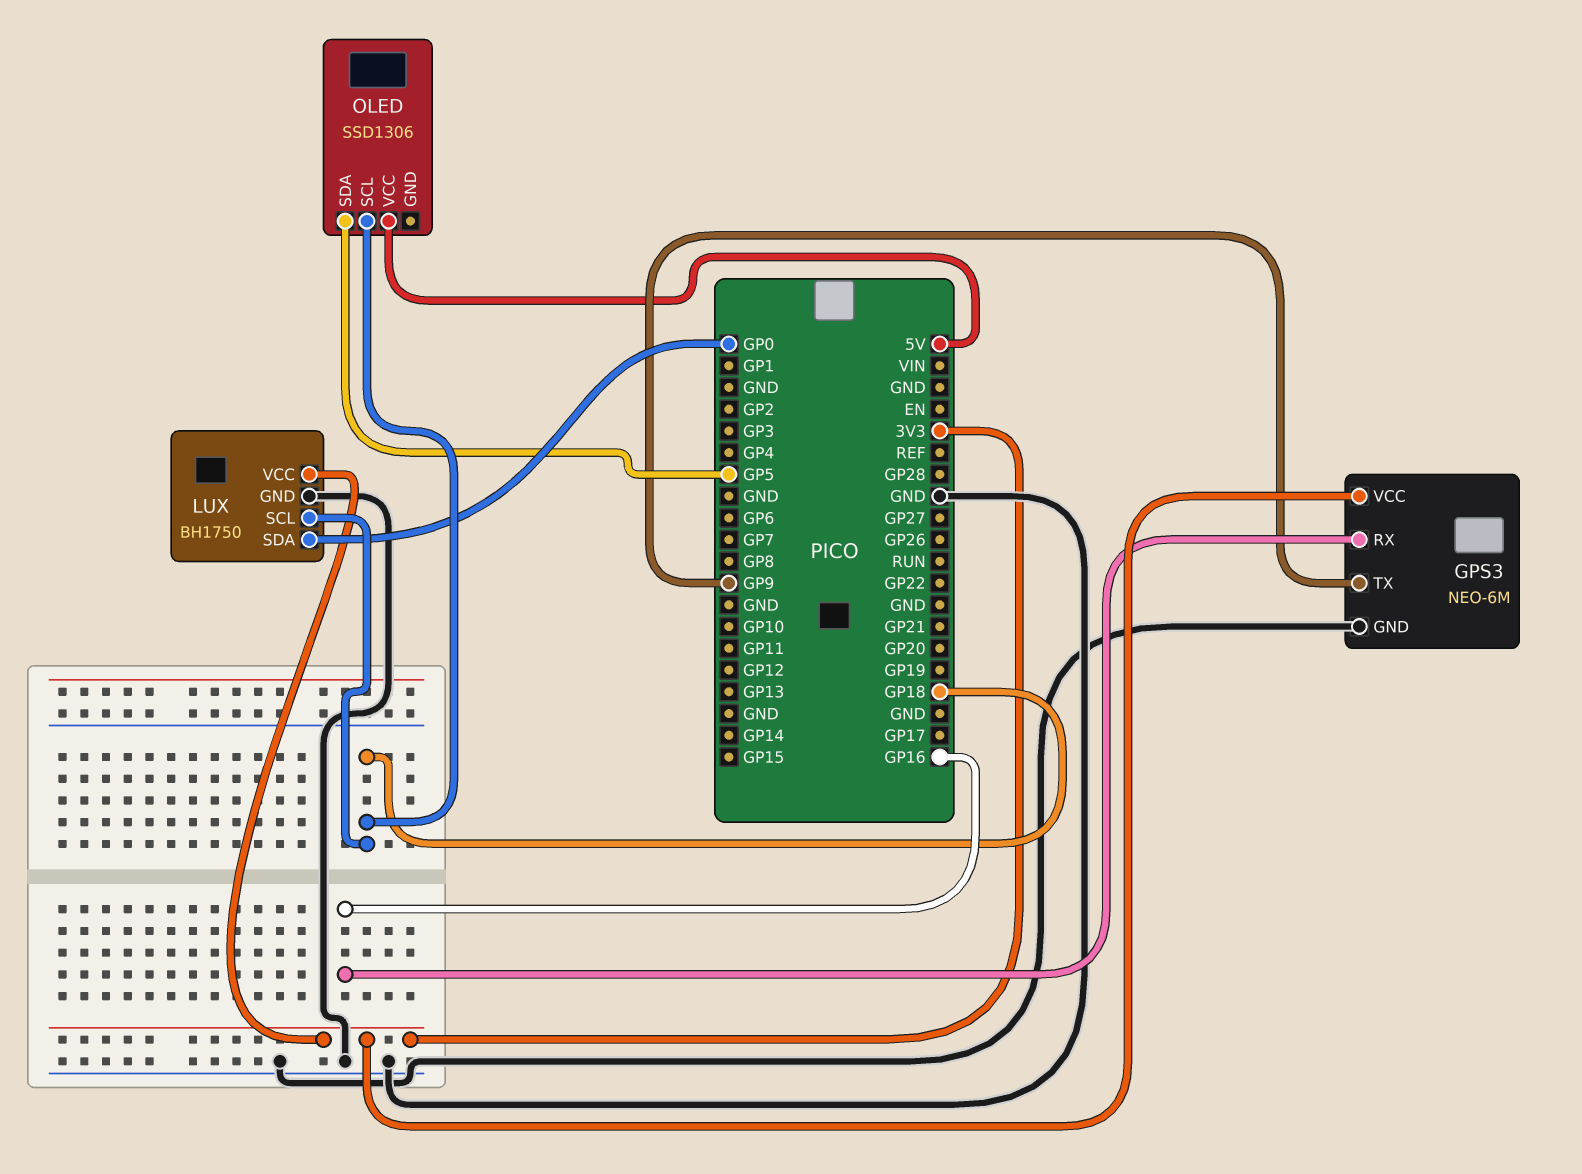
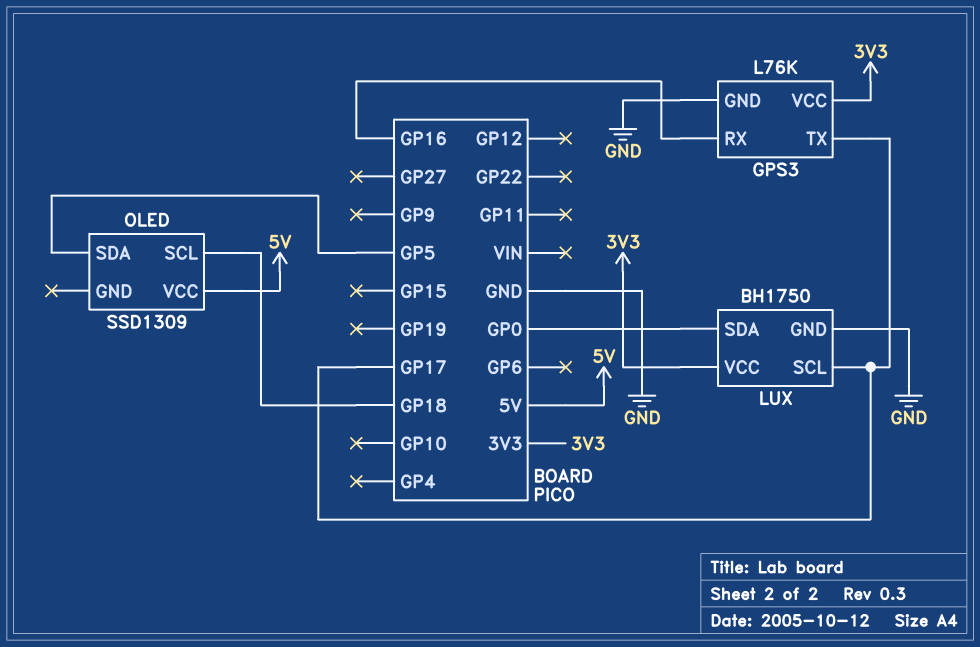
GPS3: NEO-6M -> L76K
GPS3 pin TX: GP9 -> GP17
LUX pin SCL: GP18 -> GP17
OLED: SSD1306 -> SSD1309

